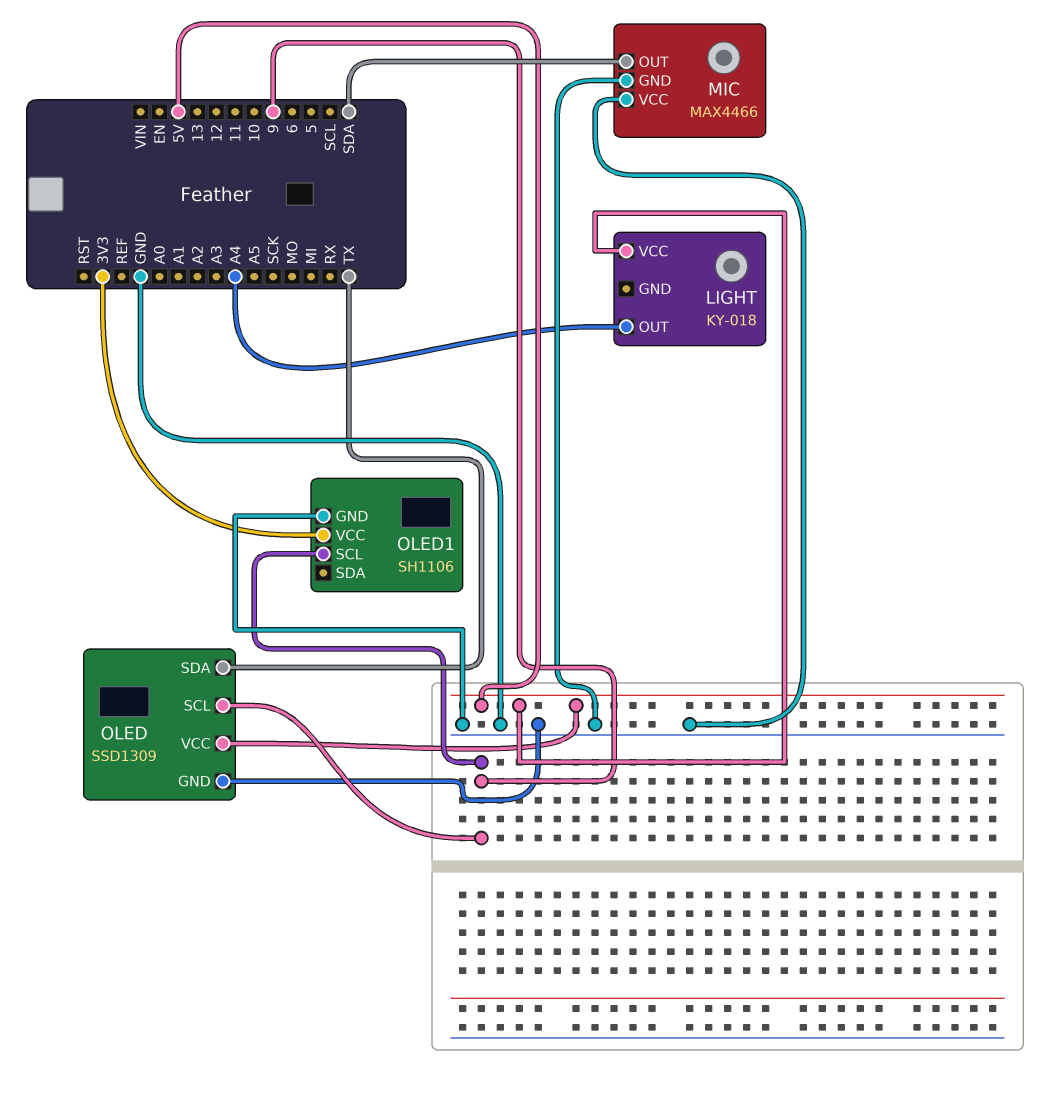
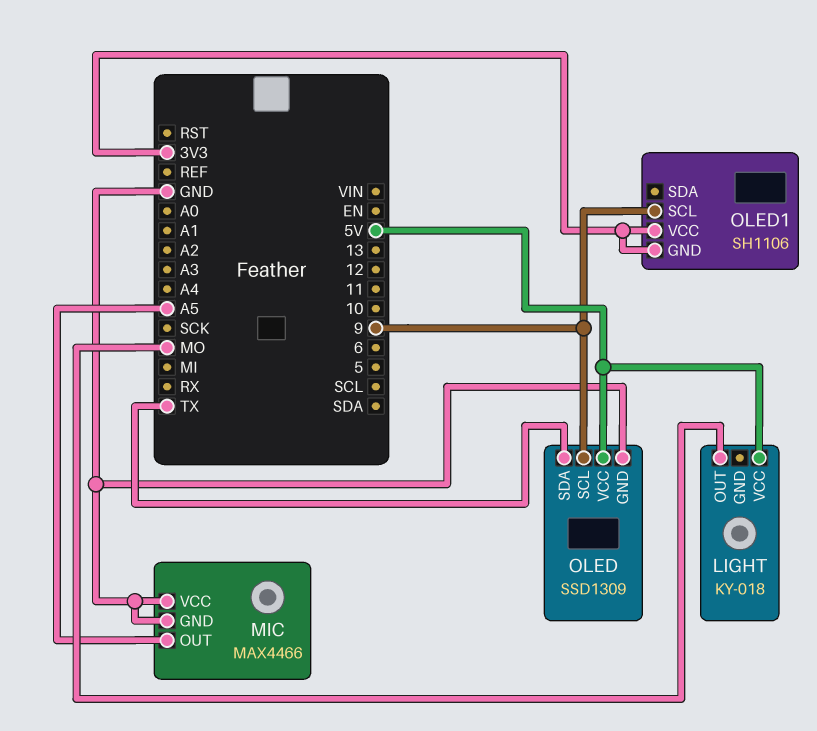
LIGHT pin OUT: A4 -> MO
MIC pin OUT: SDA -> A5
OLED1 pin GND: GND -> 3V3

